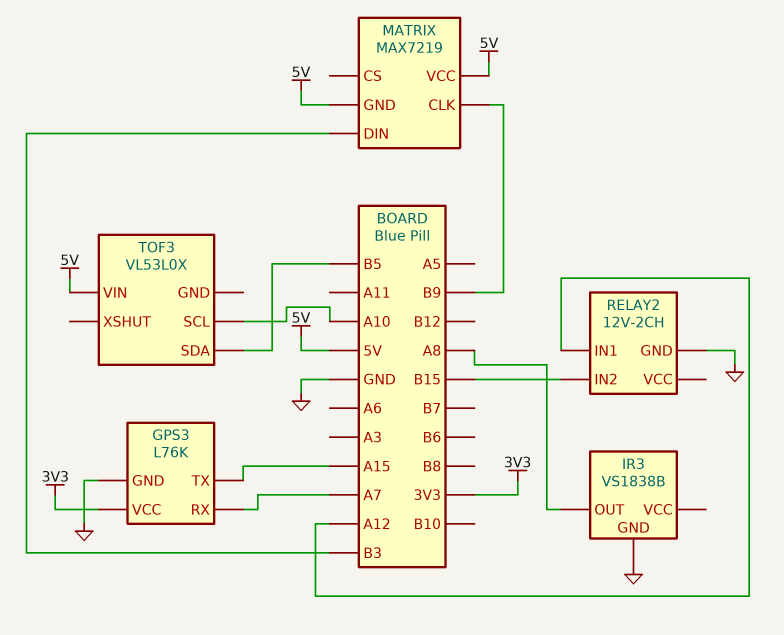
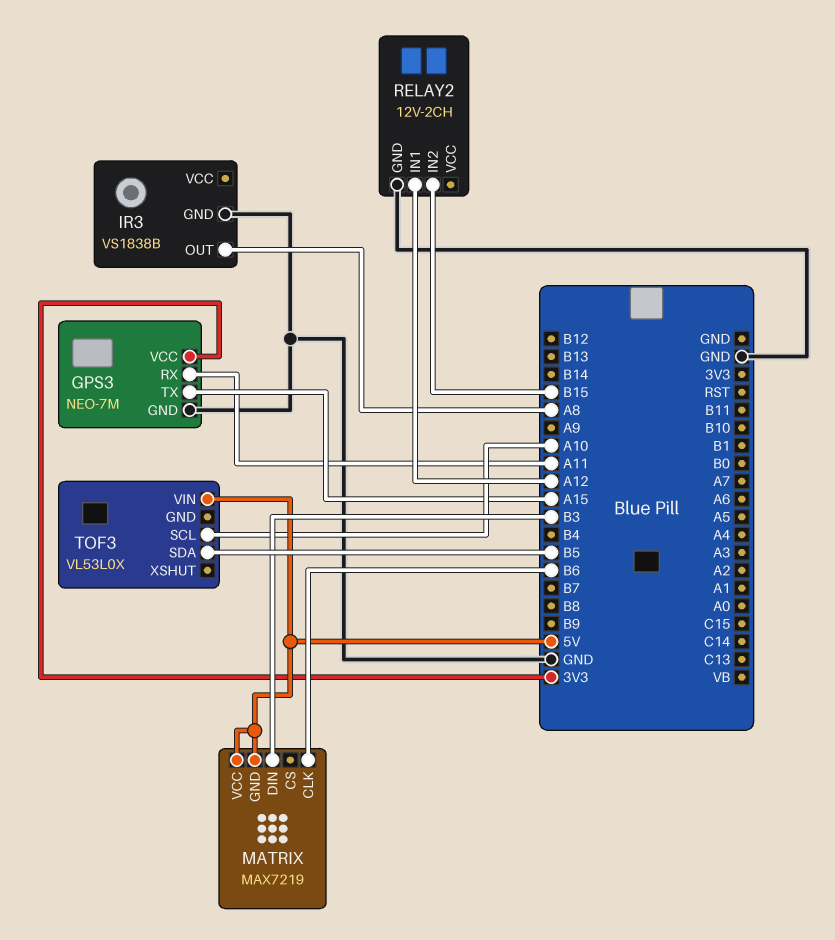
GPS3: L76K -> NEO-7M
GPS3 pin RX: A7 -> A11
MATRIX pin CLK: B9 -> B6

